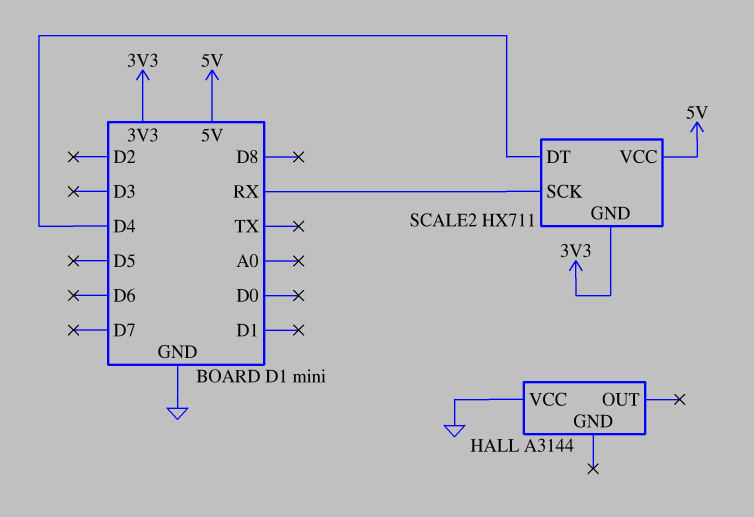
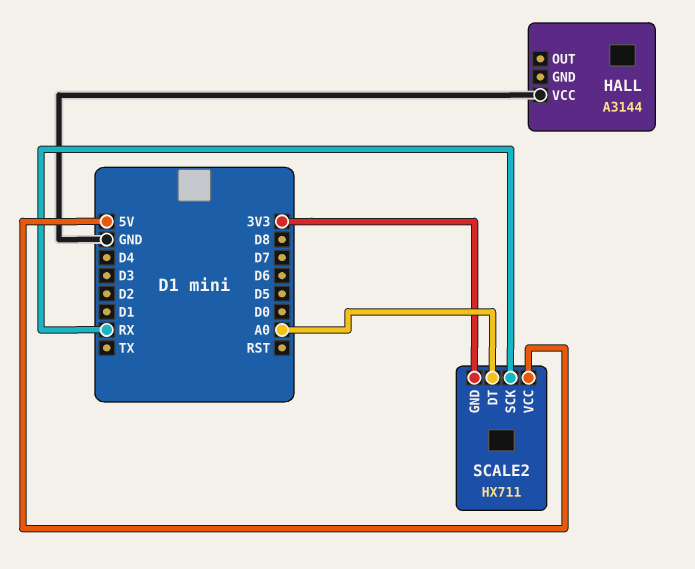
SCALE2 pin DT: D4 -> A0

